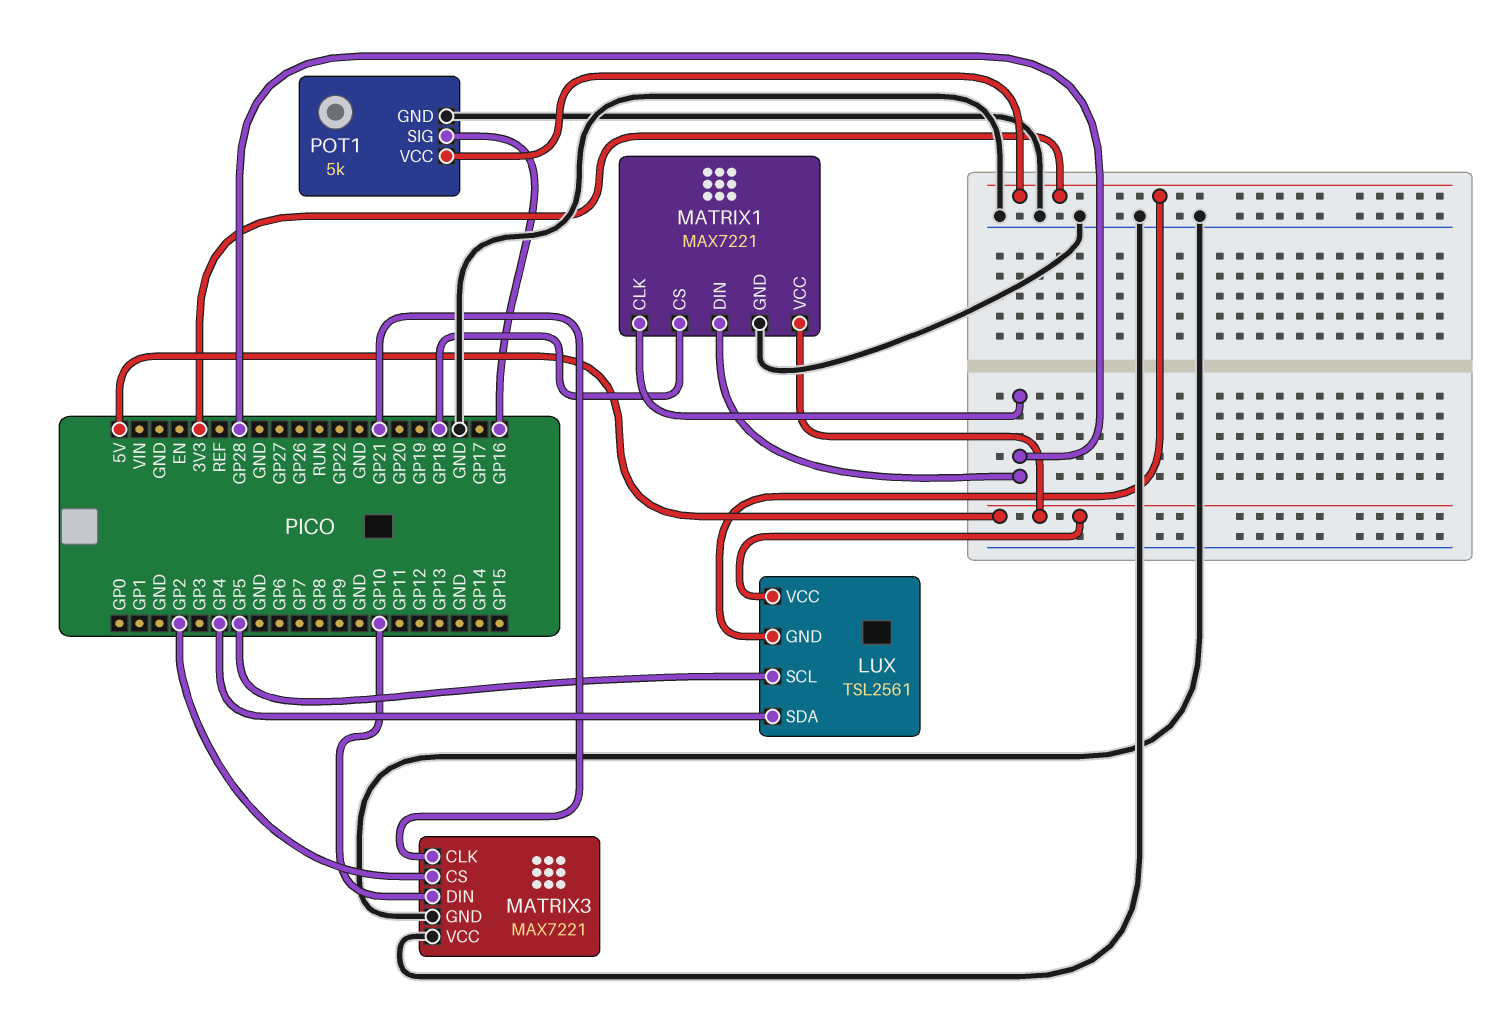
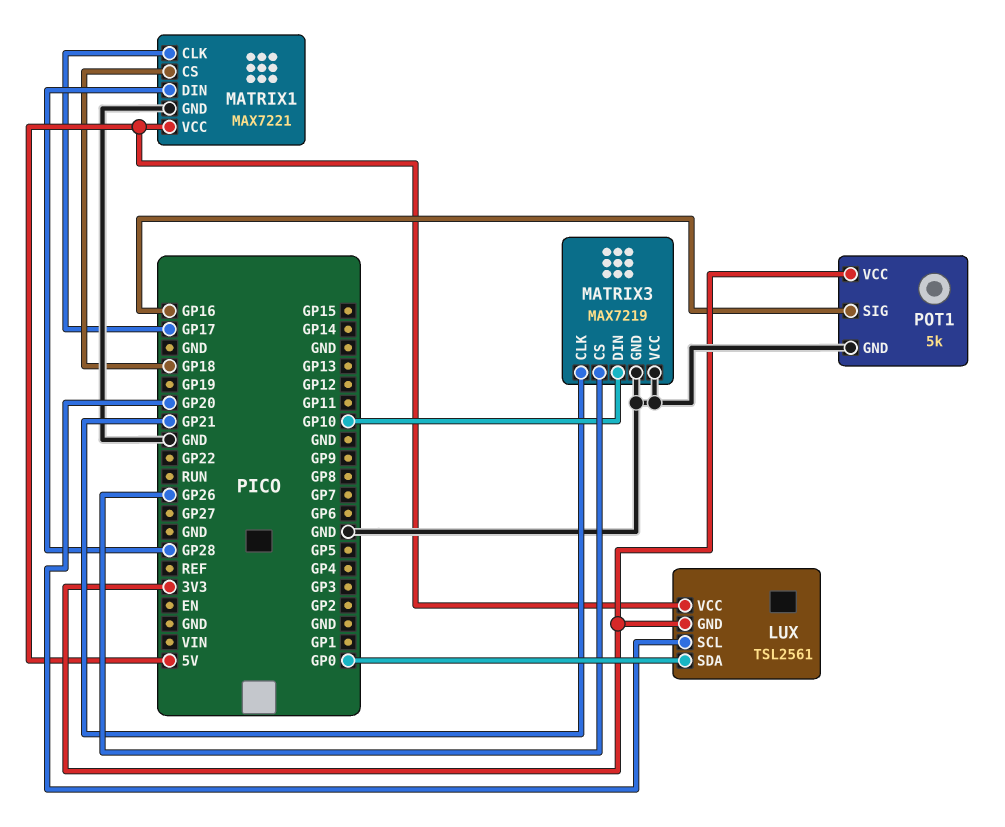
LUX pin SCL: GP5 -> GP20
LUX pin SDA: GP4 -> GP0
MATRIX1 pin CLK: GP28 -> GP17
MATRIX3: MAX7221 -> MAX7219
MATRIX3 pin CS: GP2 -> GP26

